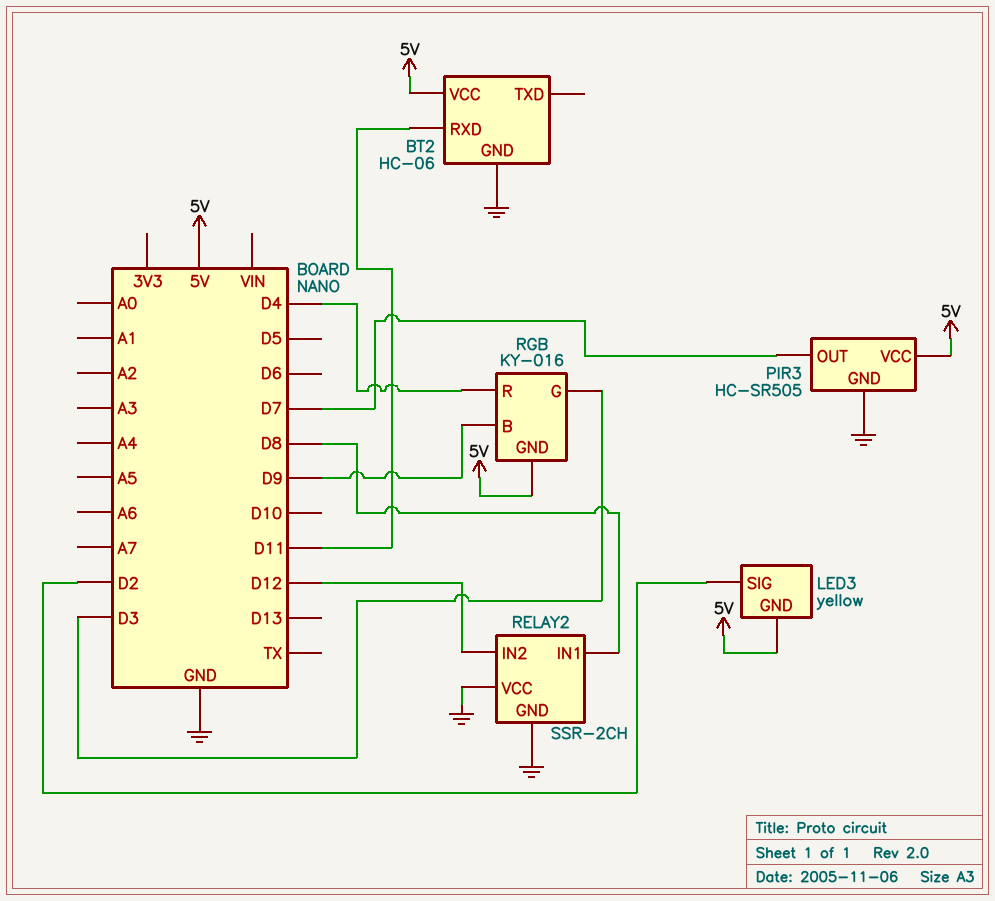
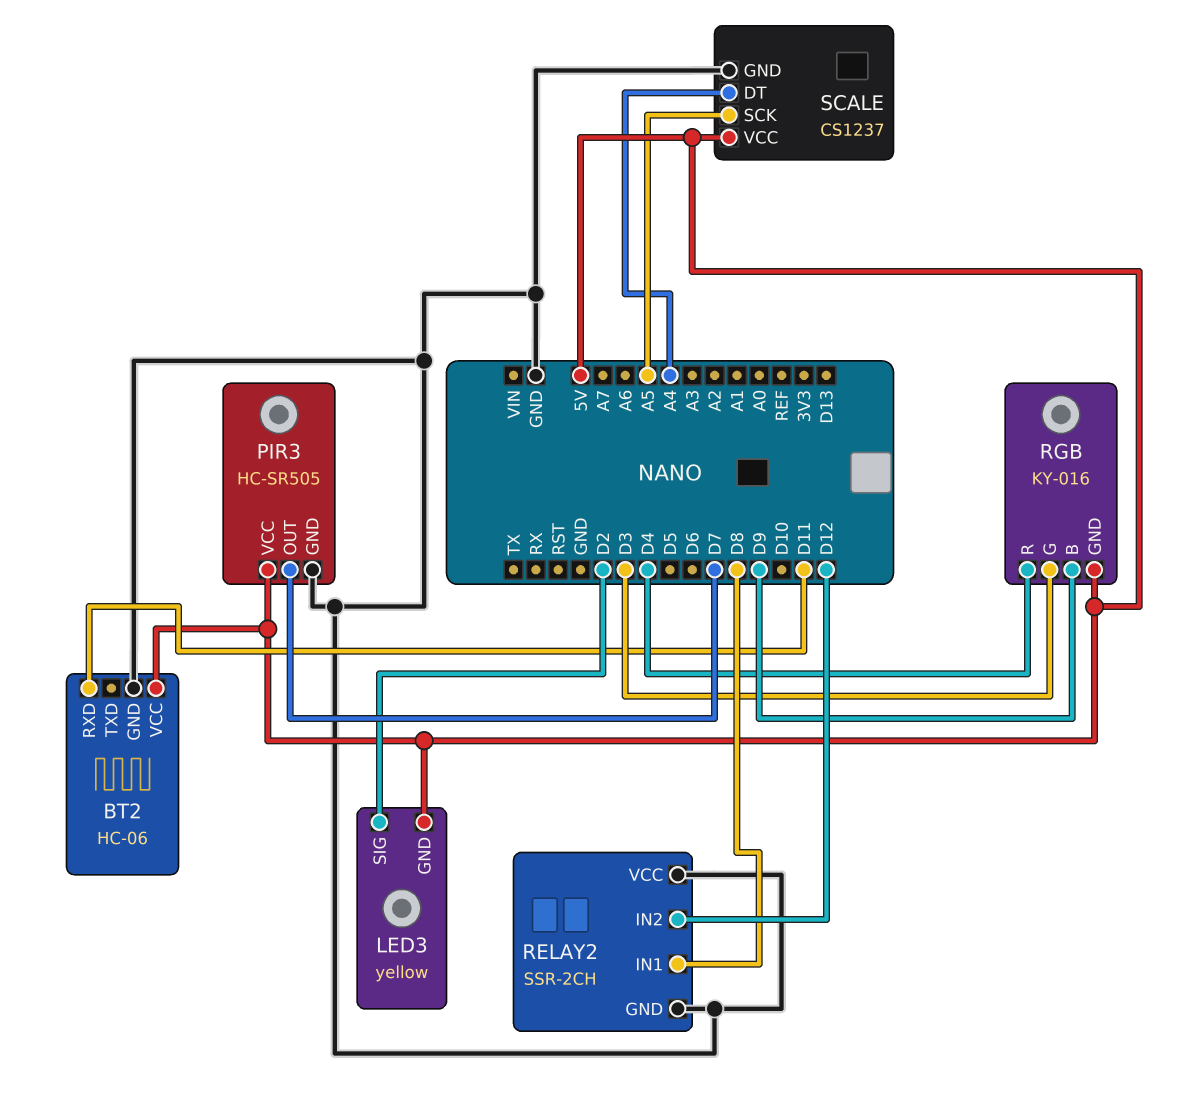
SCALE: none -> CS1237
SCALE pin DT: none -> A4
SCALE pin GND: none -> GND
SCALE pin SCK: none -> A5
SCALE pin VCC: none -> 5V

